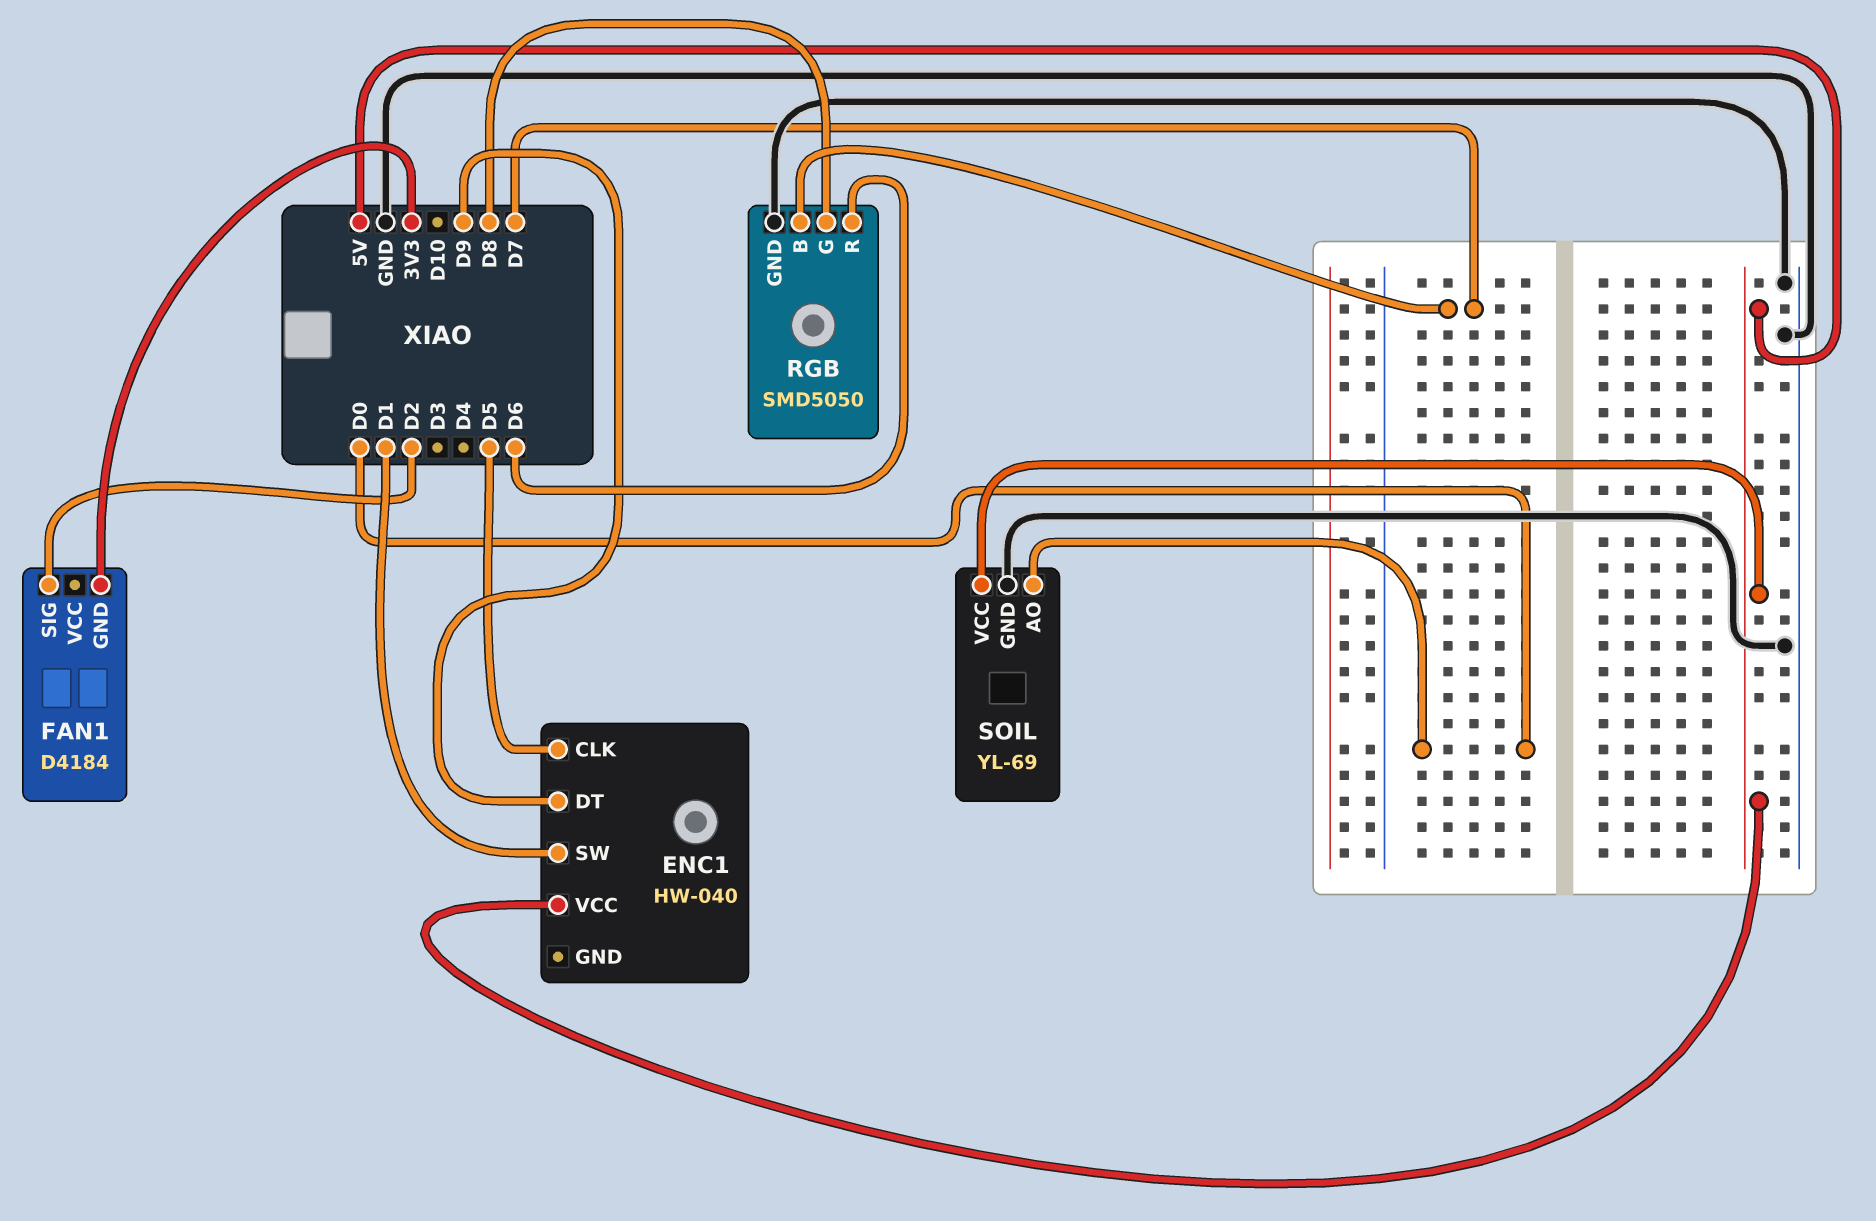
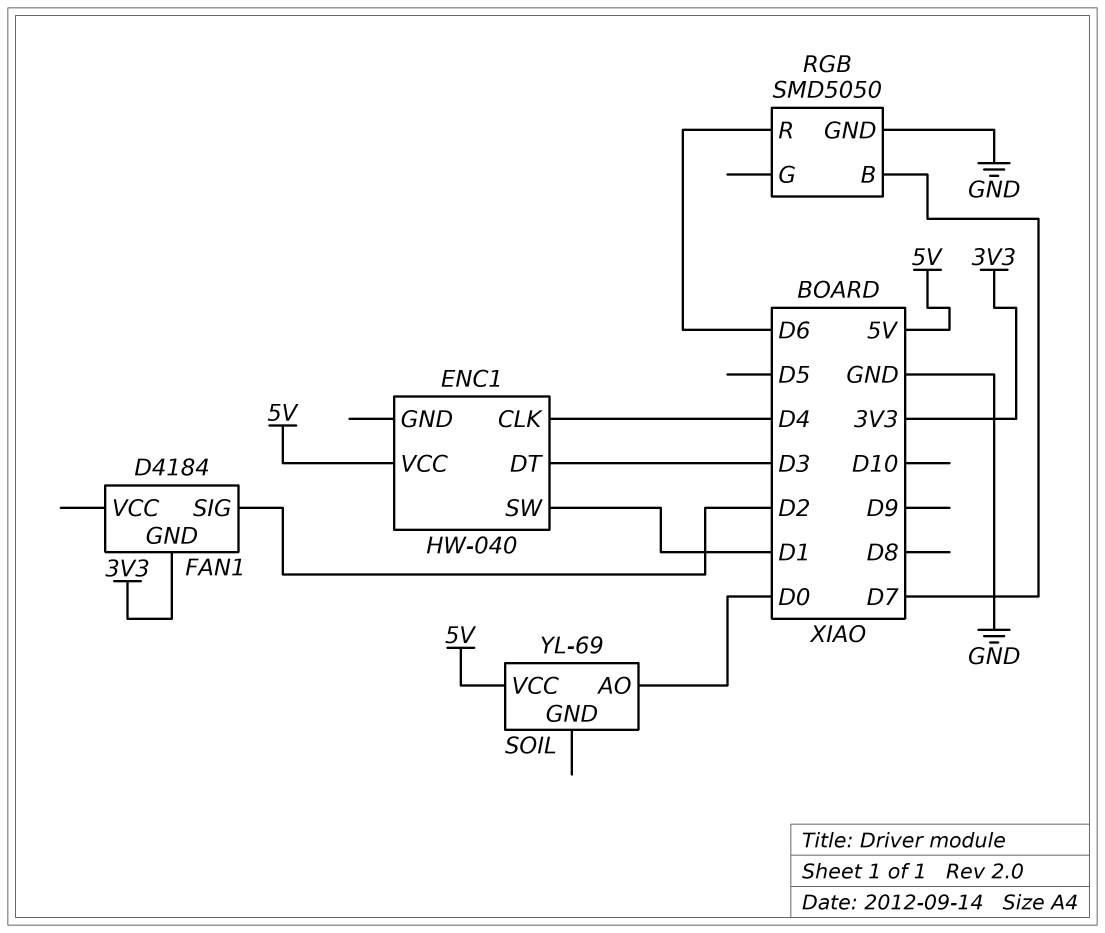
ENC1 pin CLK: D5 -> D4
ENC1 pin DT: D9 -> D3
RGB pin G: D8 -> none
SOIL pin GND: GND -> none

